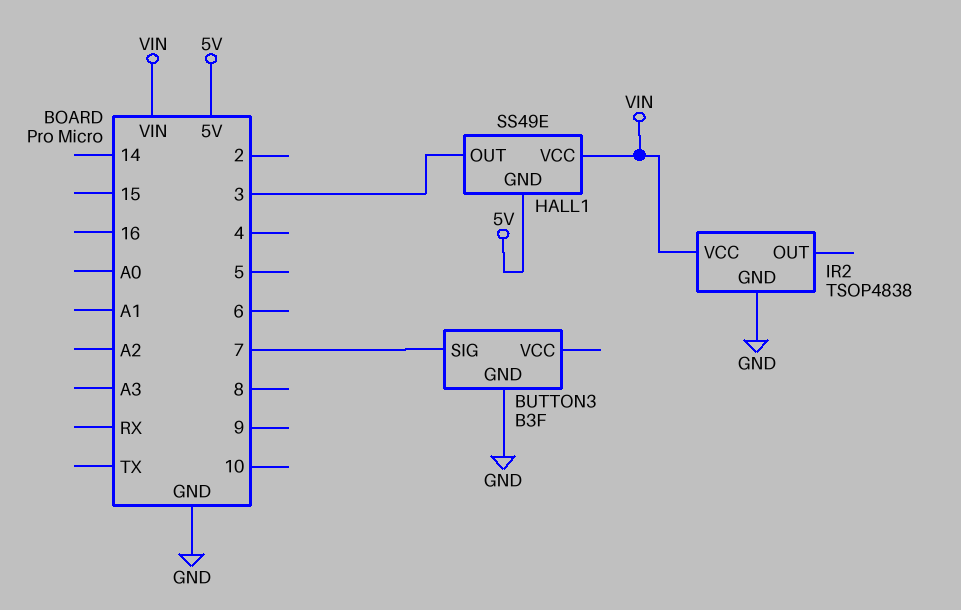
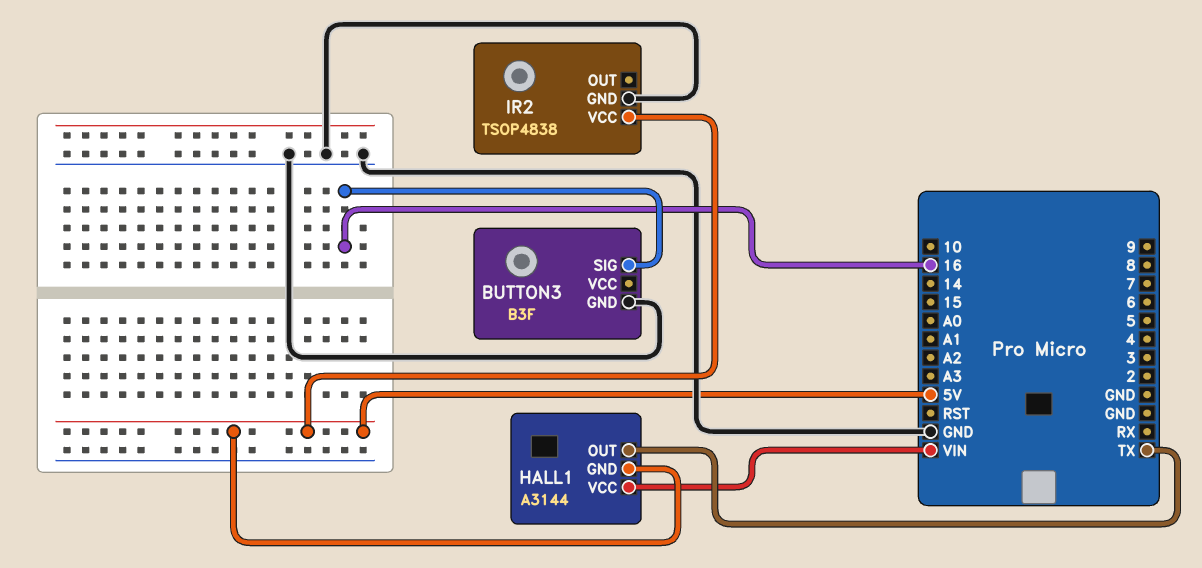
BUTTON3 pin SIG: 7 -> 16
HALL1: SS49E -> A3144
HALL1 pin OUT: 3 -> TX
IR2 pin VCC: VIN -> 5V

